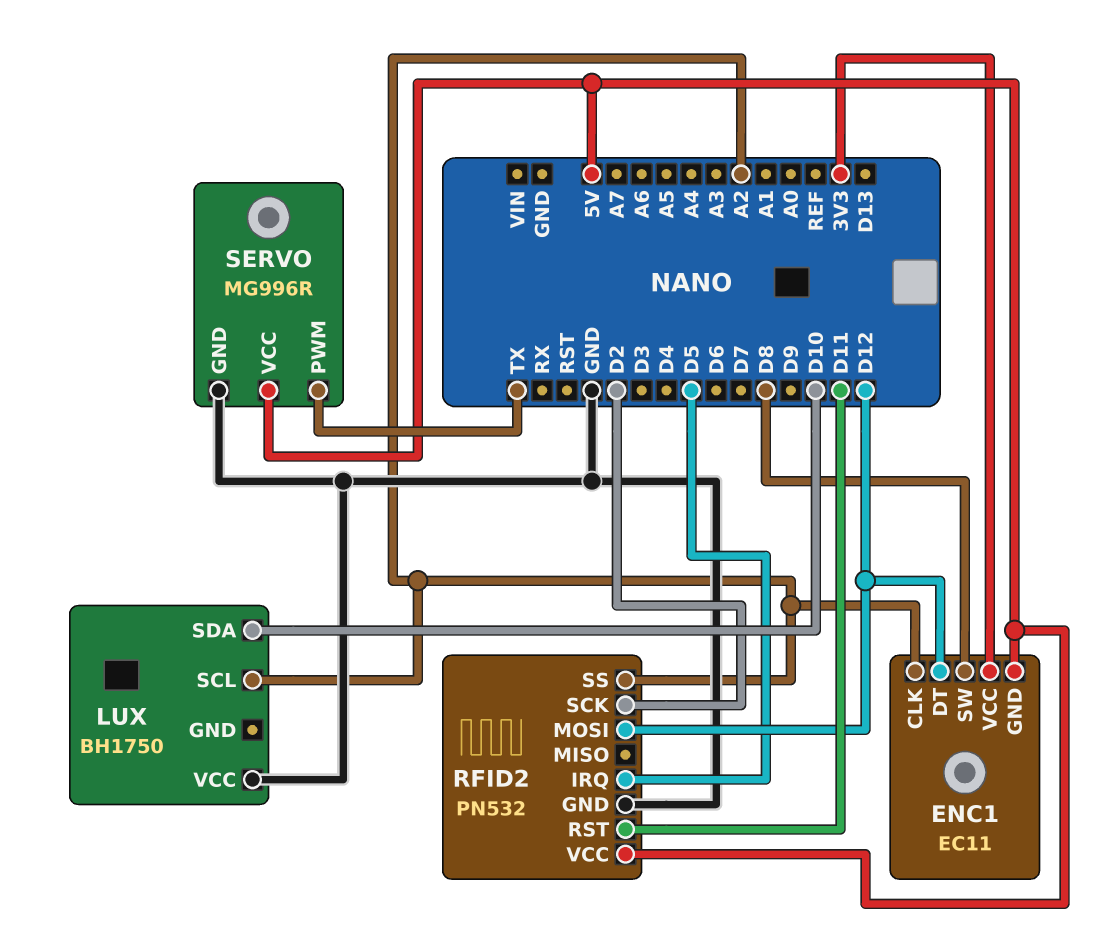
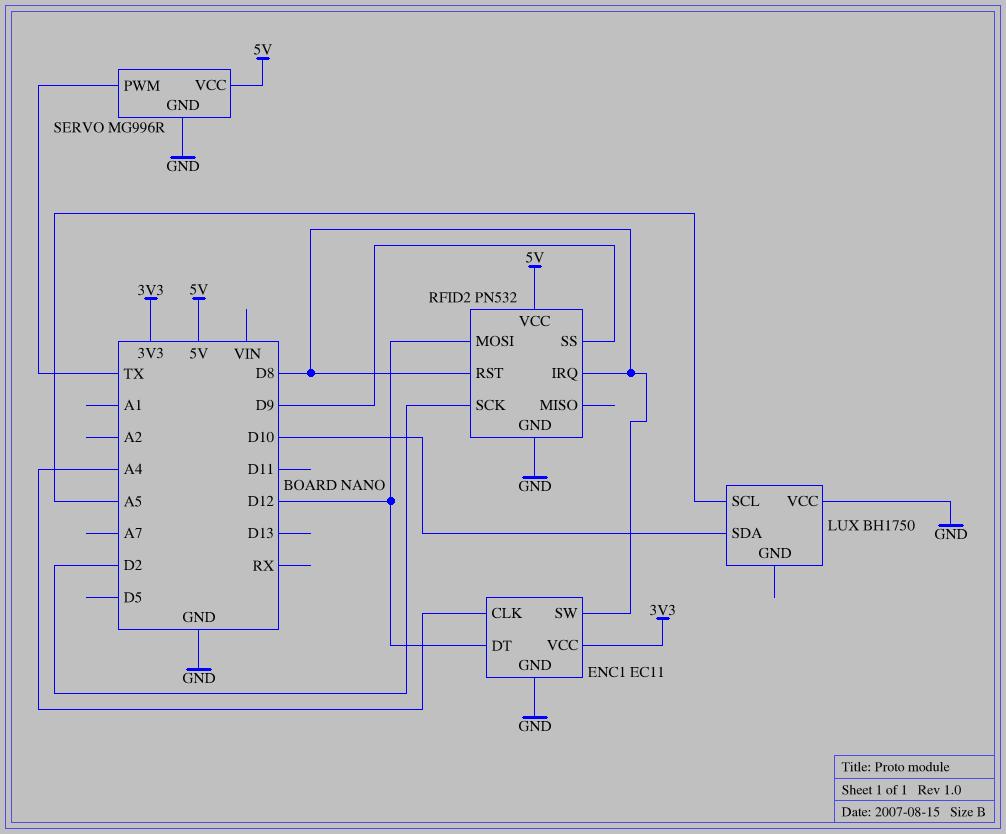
ENC1 pin CLK: A2 -> A4
ENC1 pin GND: 5V -> GND
LUX pin SCL: A2 -> A5
RFID2 pin IRQ: D5 -> D8
RFID2 pin RST: D11 -> D8
RFID2 pin SS: A2 -> D9

